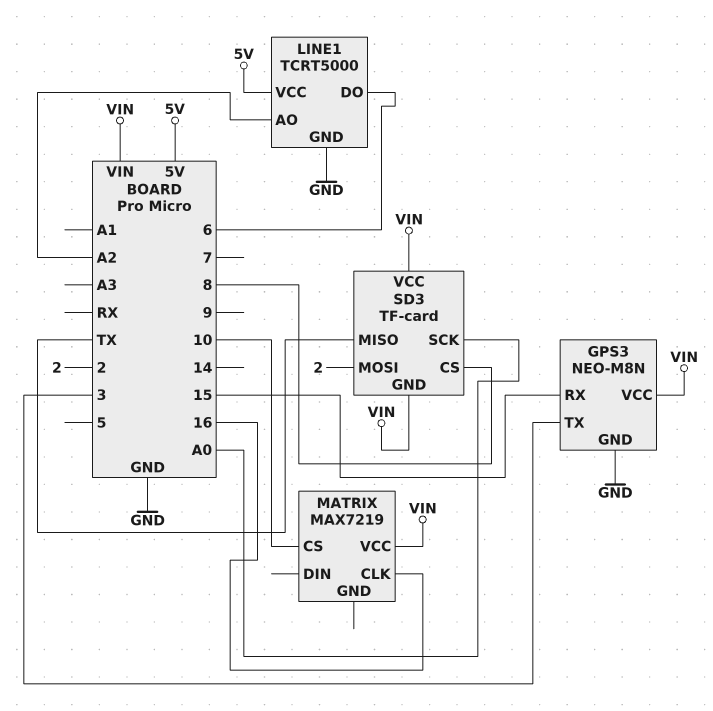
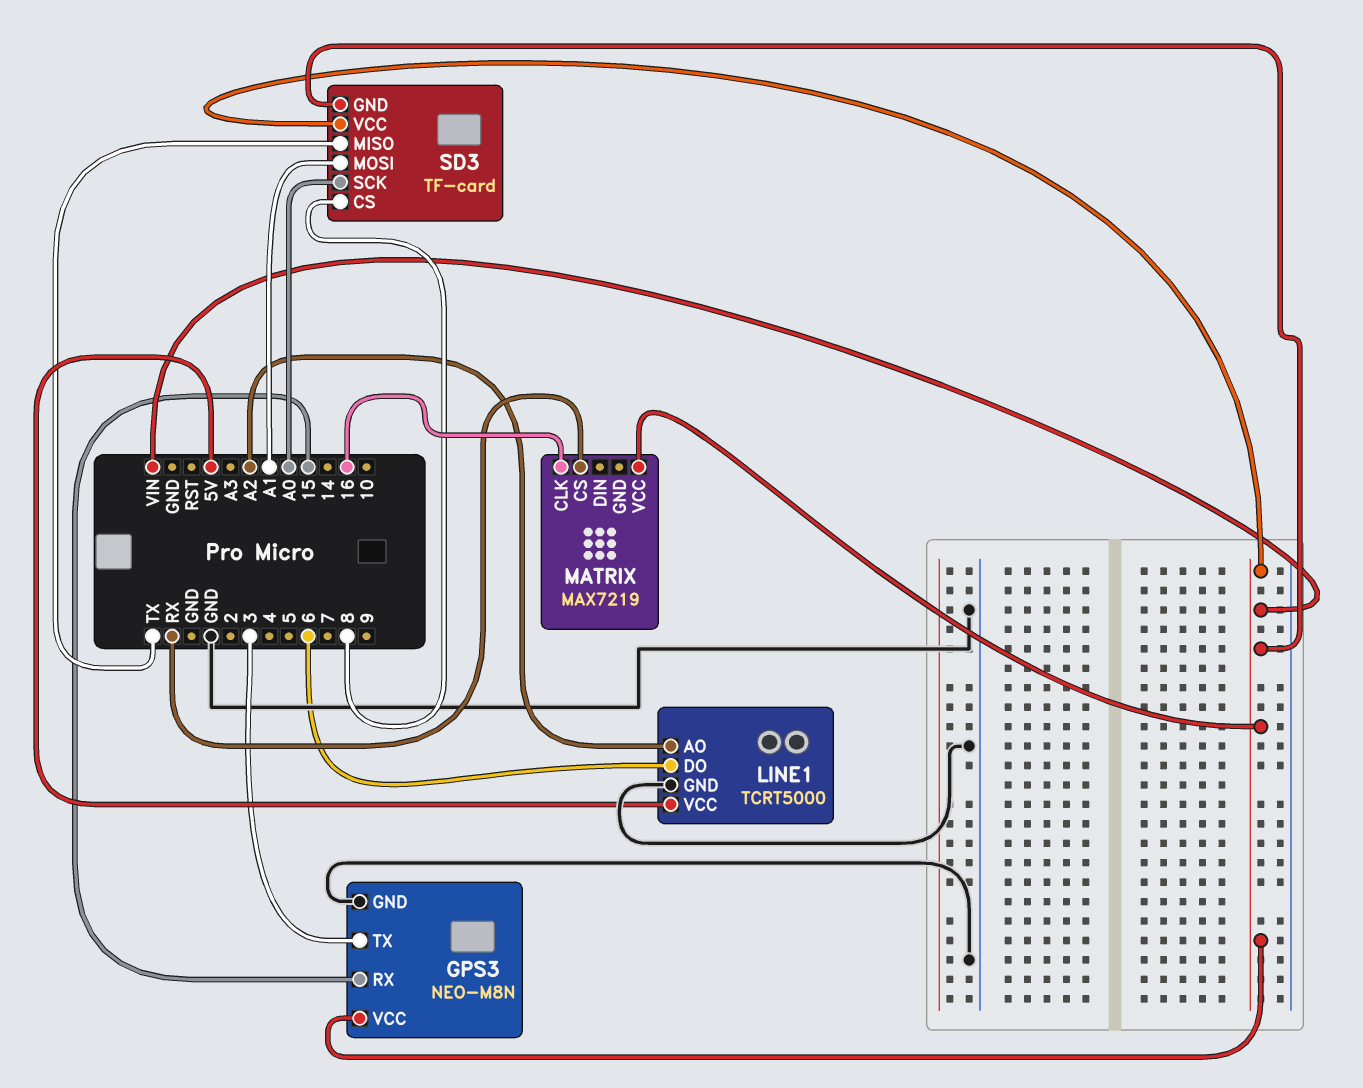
MATRIX pin CS: 10 -> RX
SD3 pin MOSI: 2 -> A1

